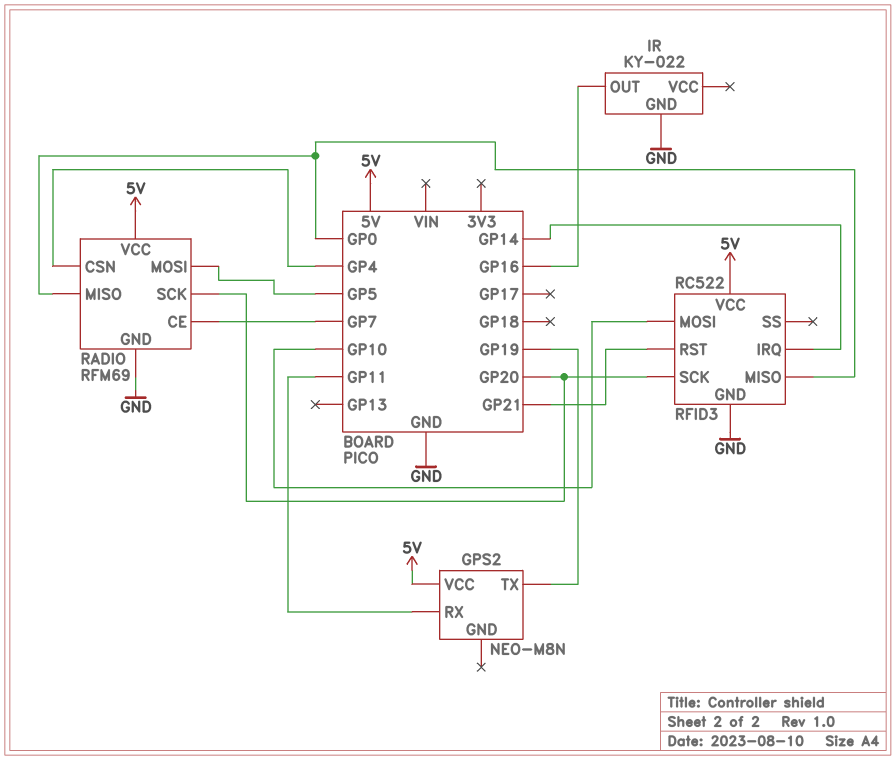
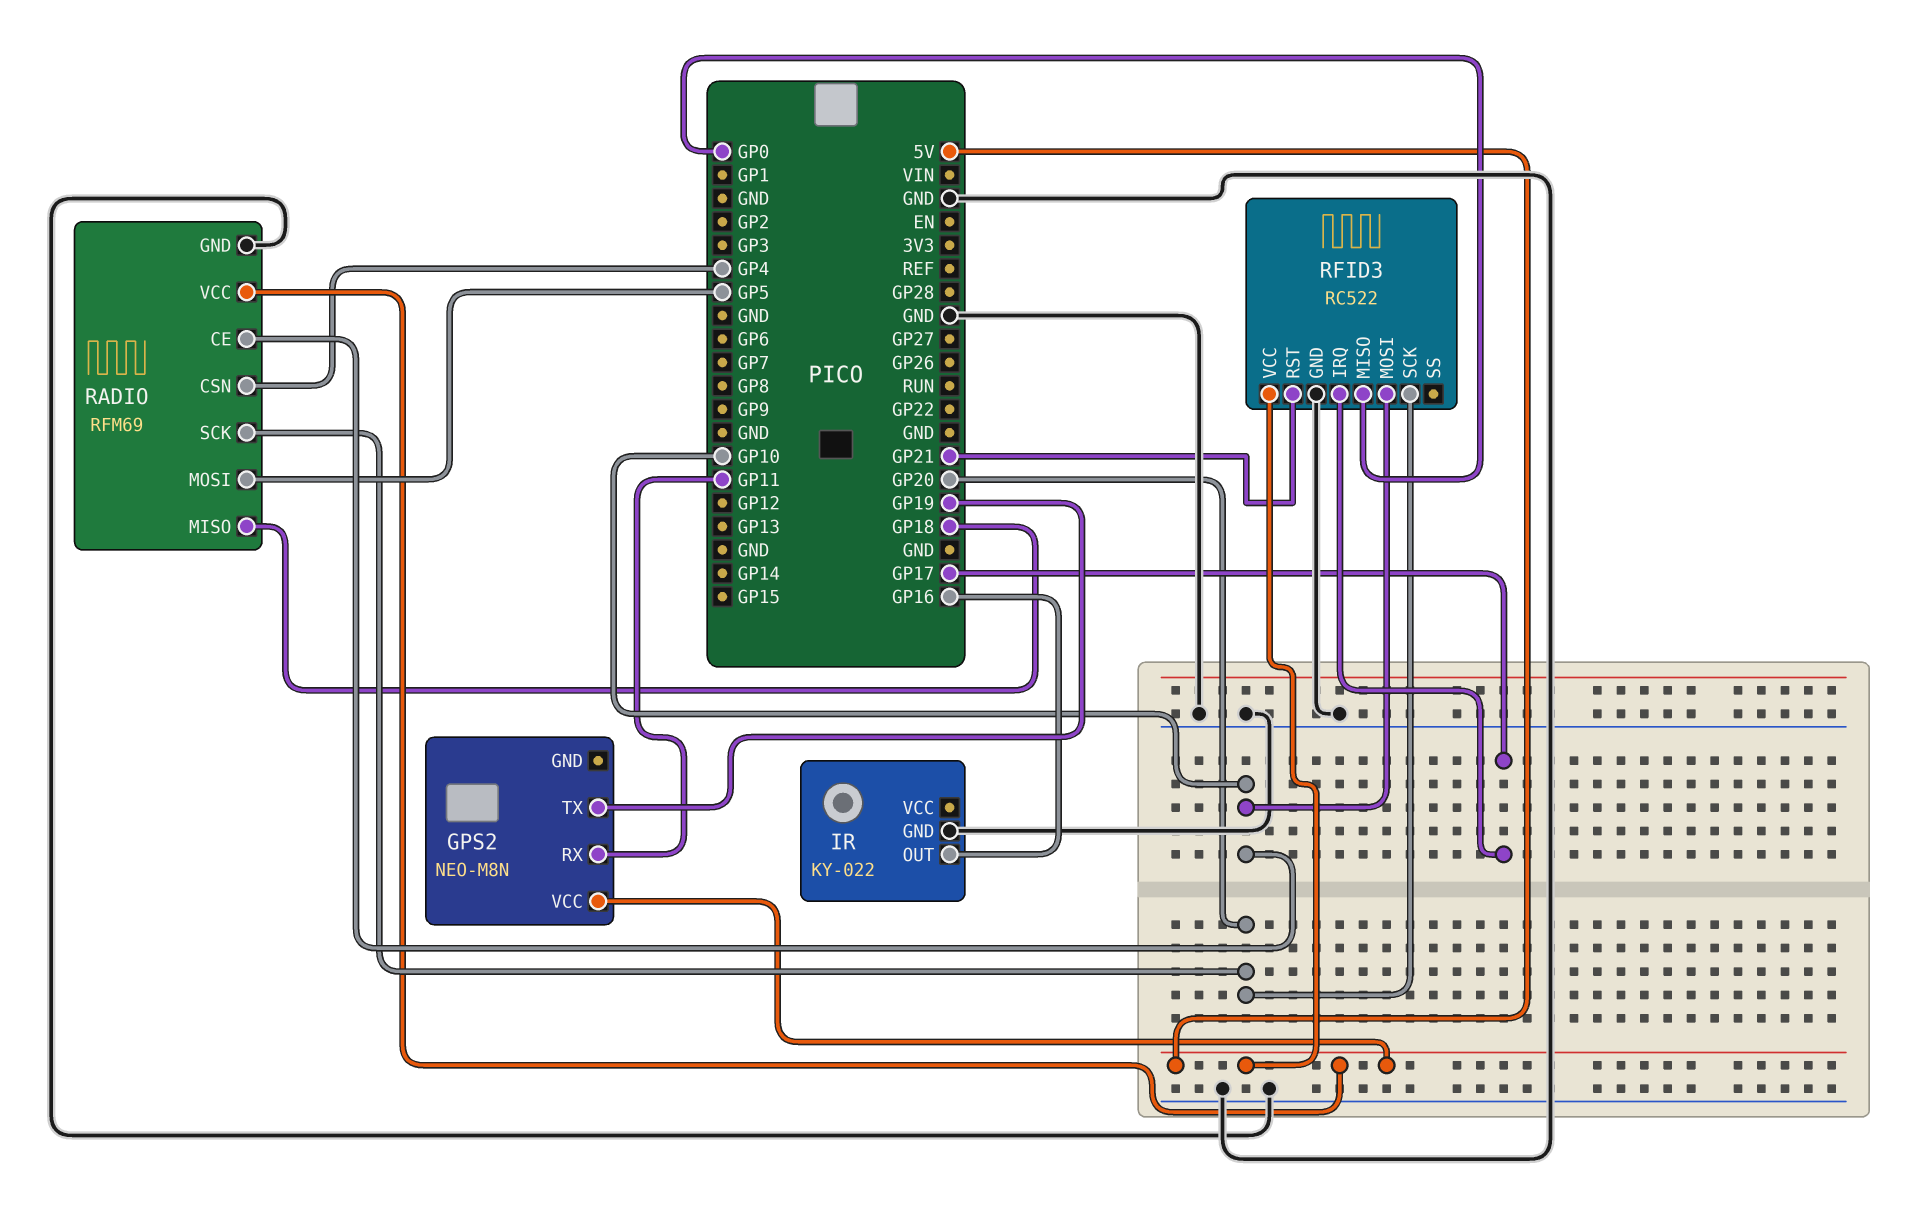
RADIO pin CE: GP7 -> GP10
RADIO pin MISO: GP0 -> GP18
RFID3 pin IRQ: GP14 -> GP17

